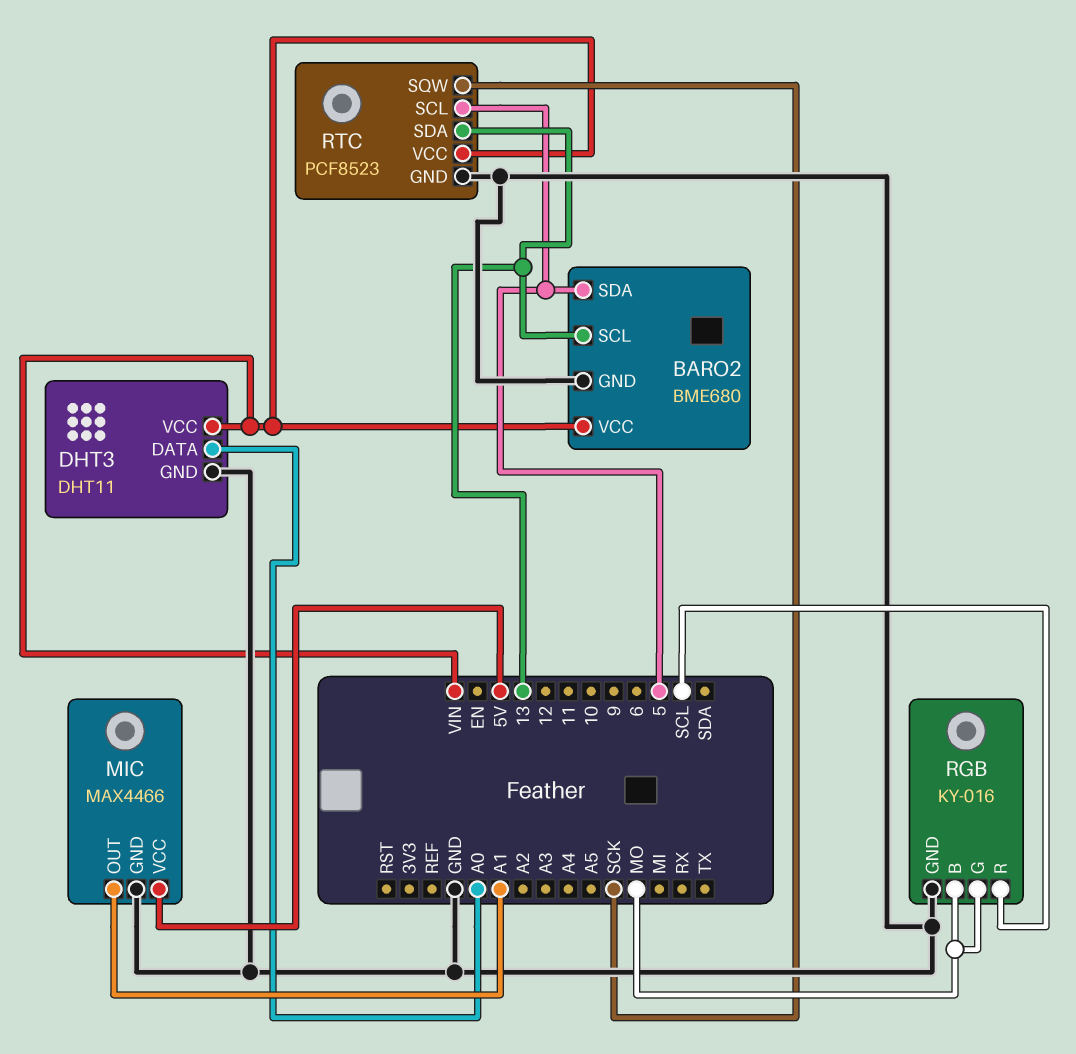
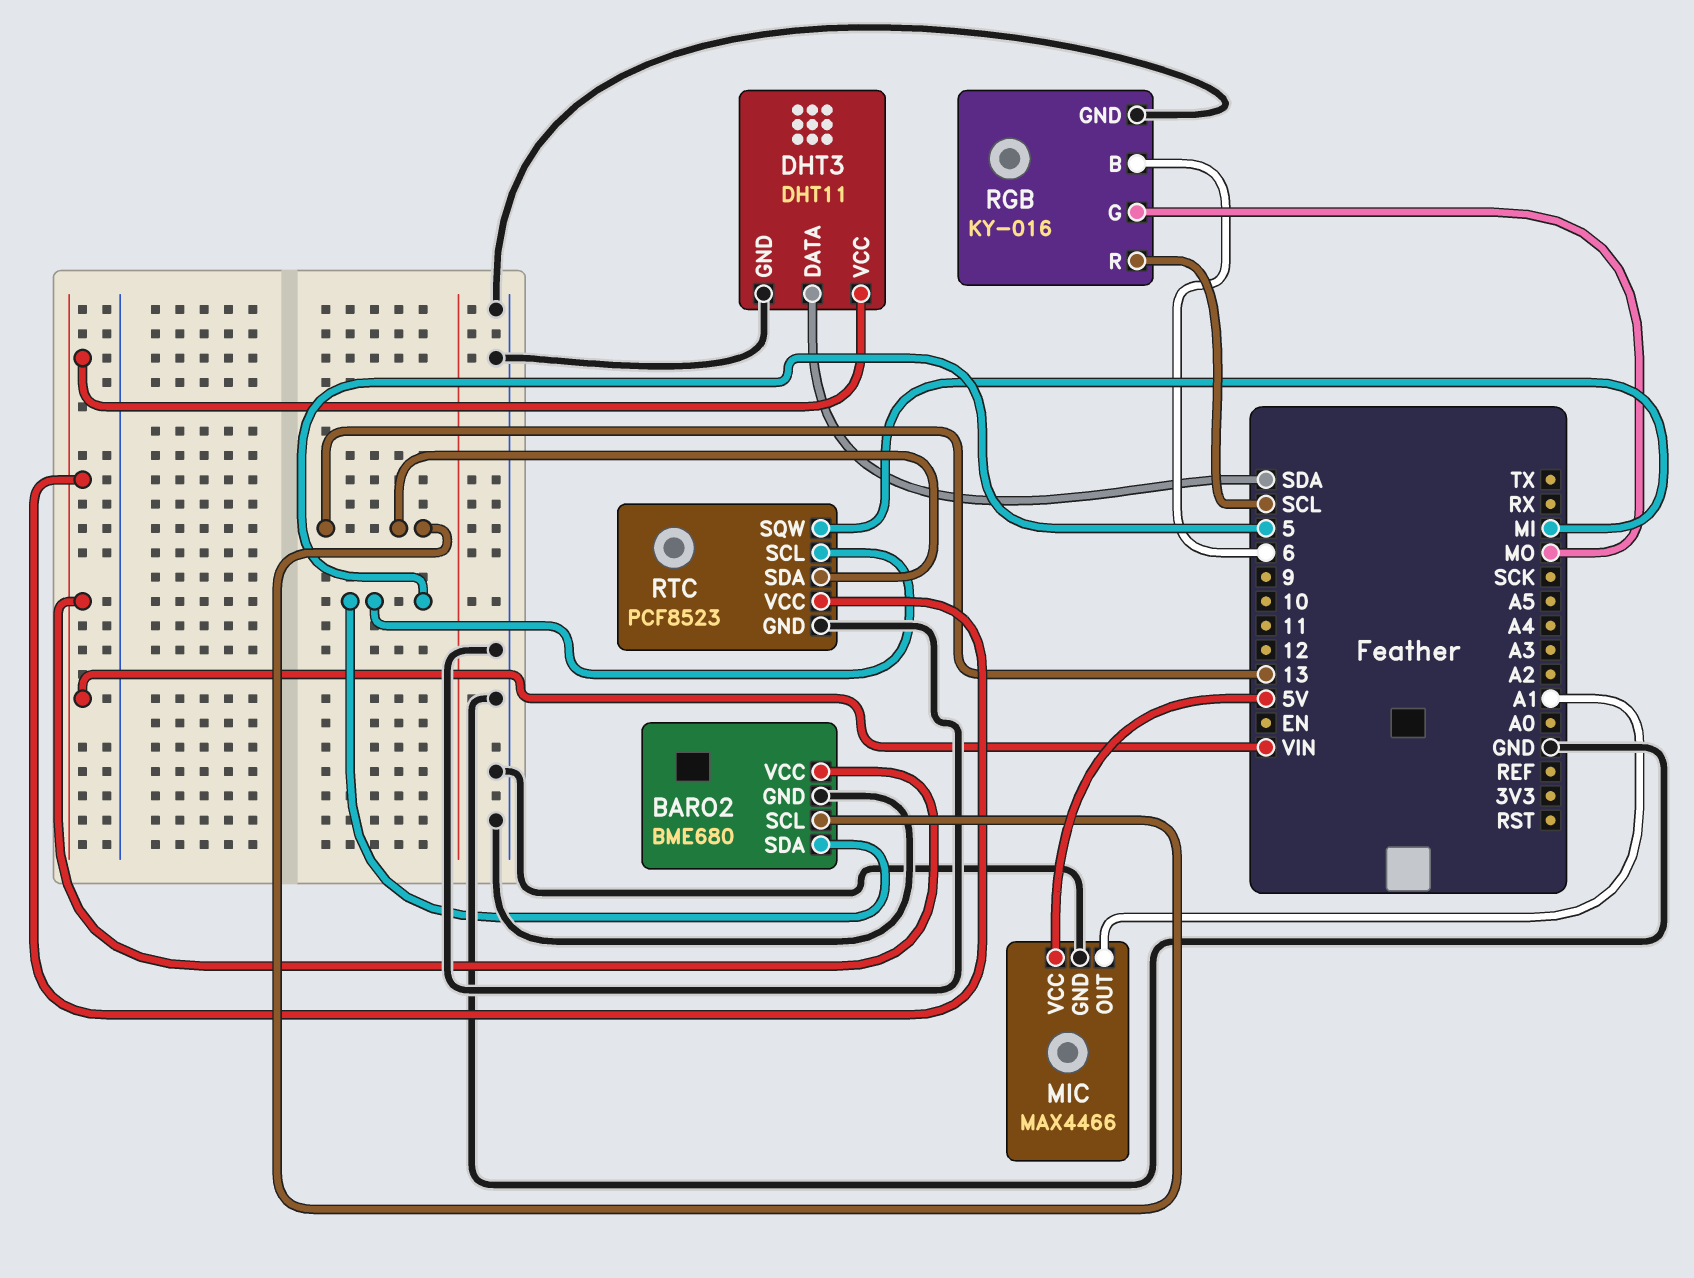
DHT3 pin DATA: A0 -> SDA
RGB pin B: MO -> 6
RTC pin SQW: SCK -> MI

